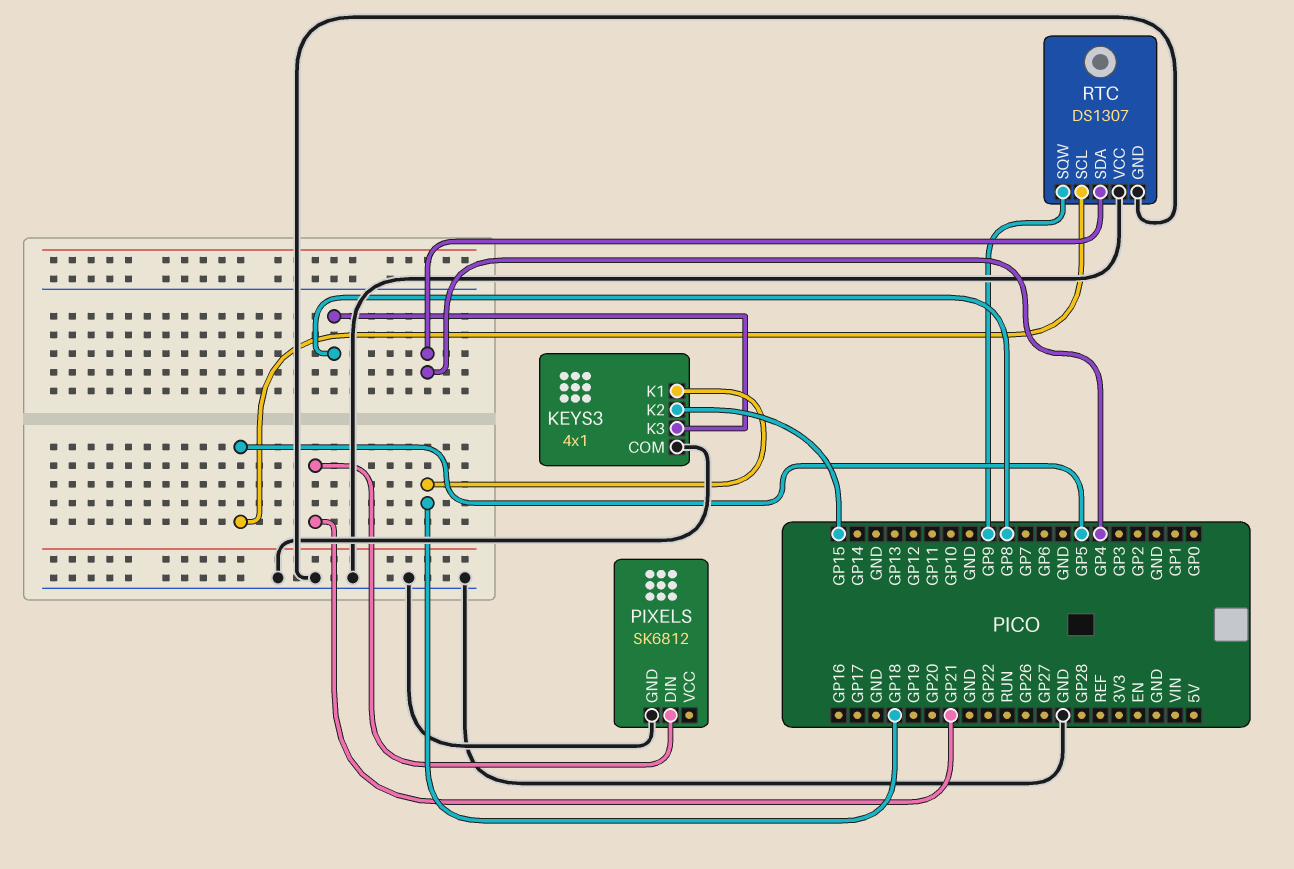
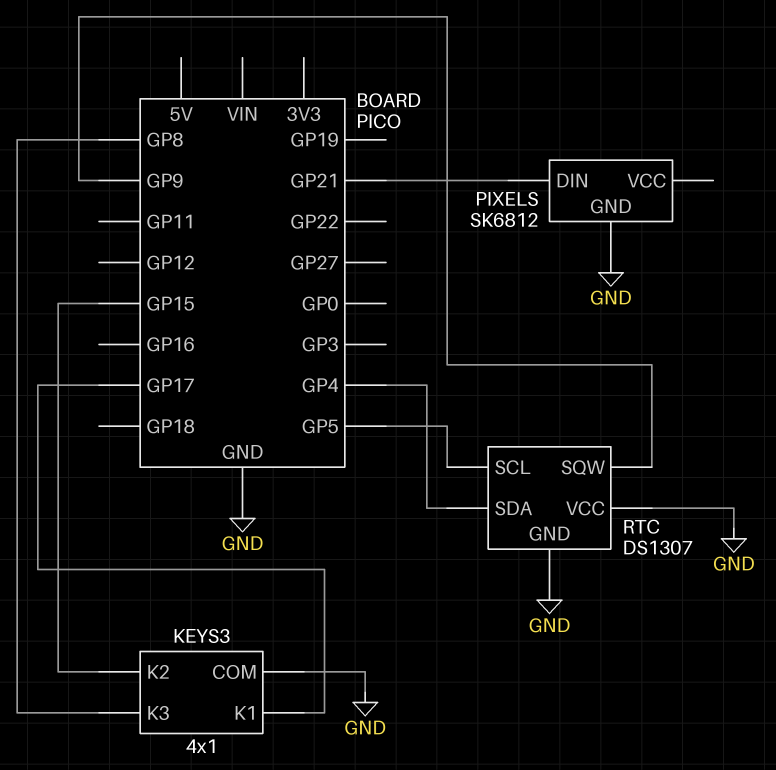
KEYS3 pin K1: GP18 -> GP17

